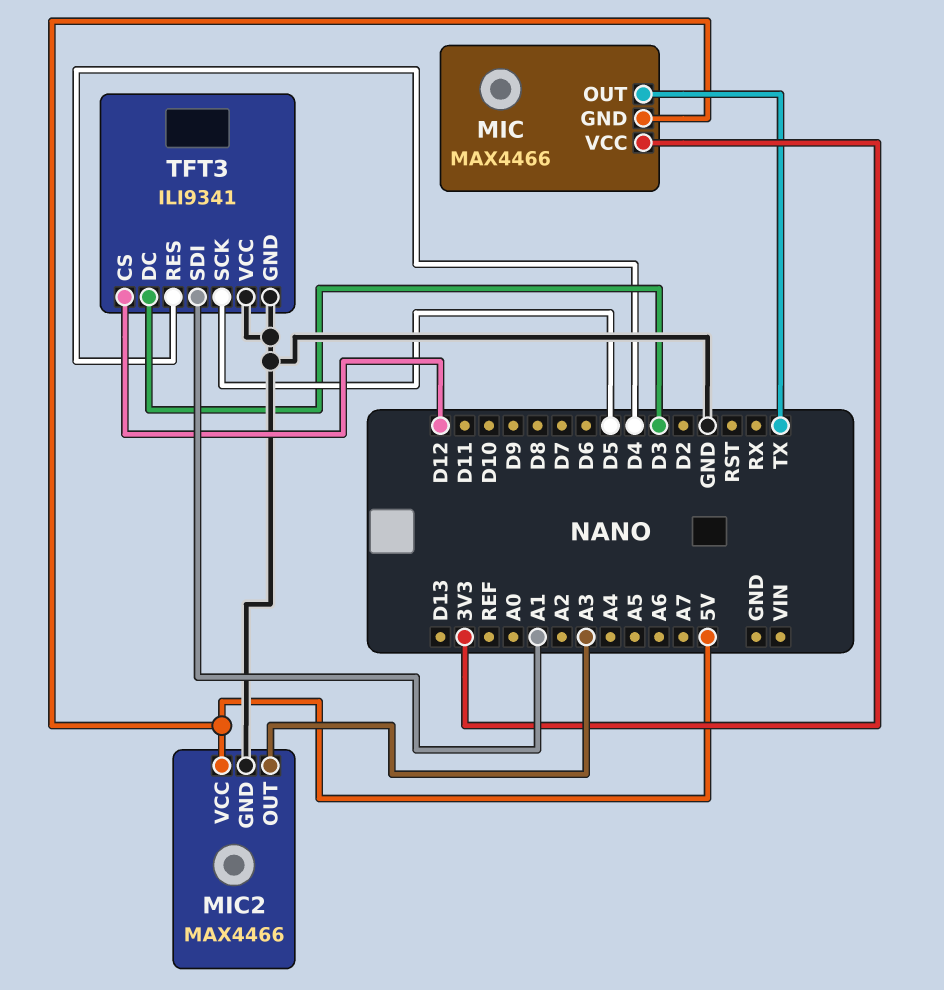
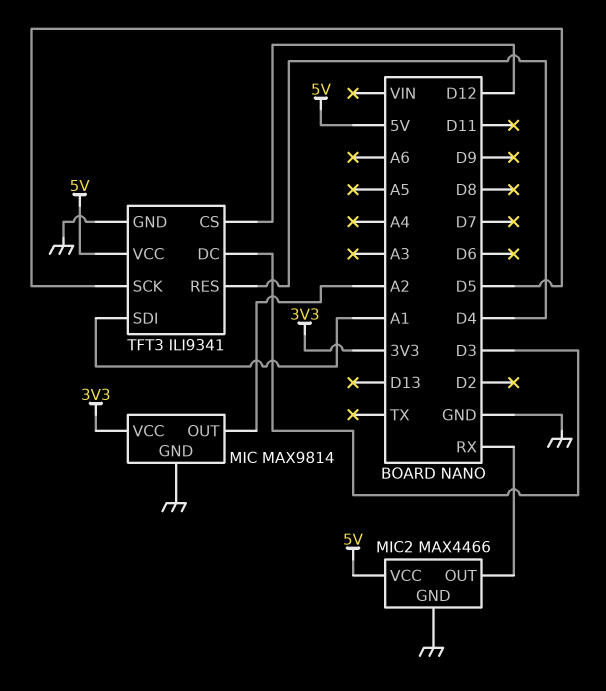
MIC: MAX4466 -> MAX9814
MIC pin GND: 5V -> GND
MIC pin OUT: TX -> A2
MIC2 pin OUT: A3 -> RX
TFT3 pin VCC: GND -> 5V

